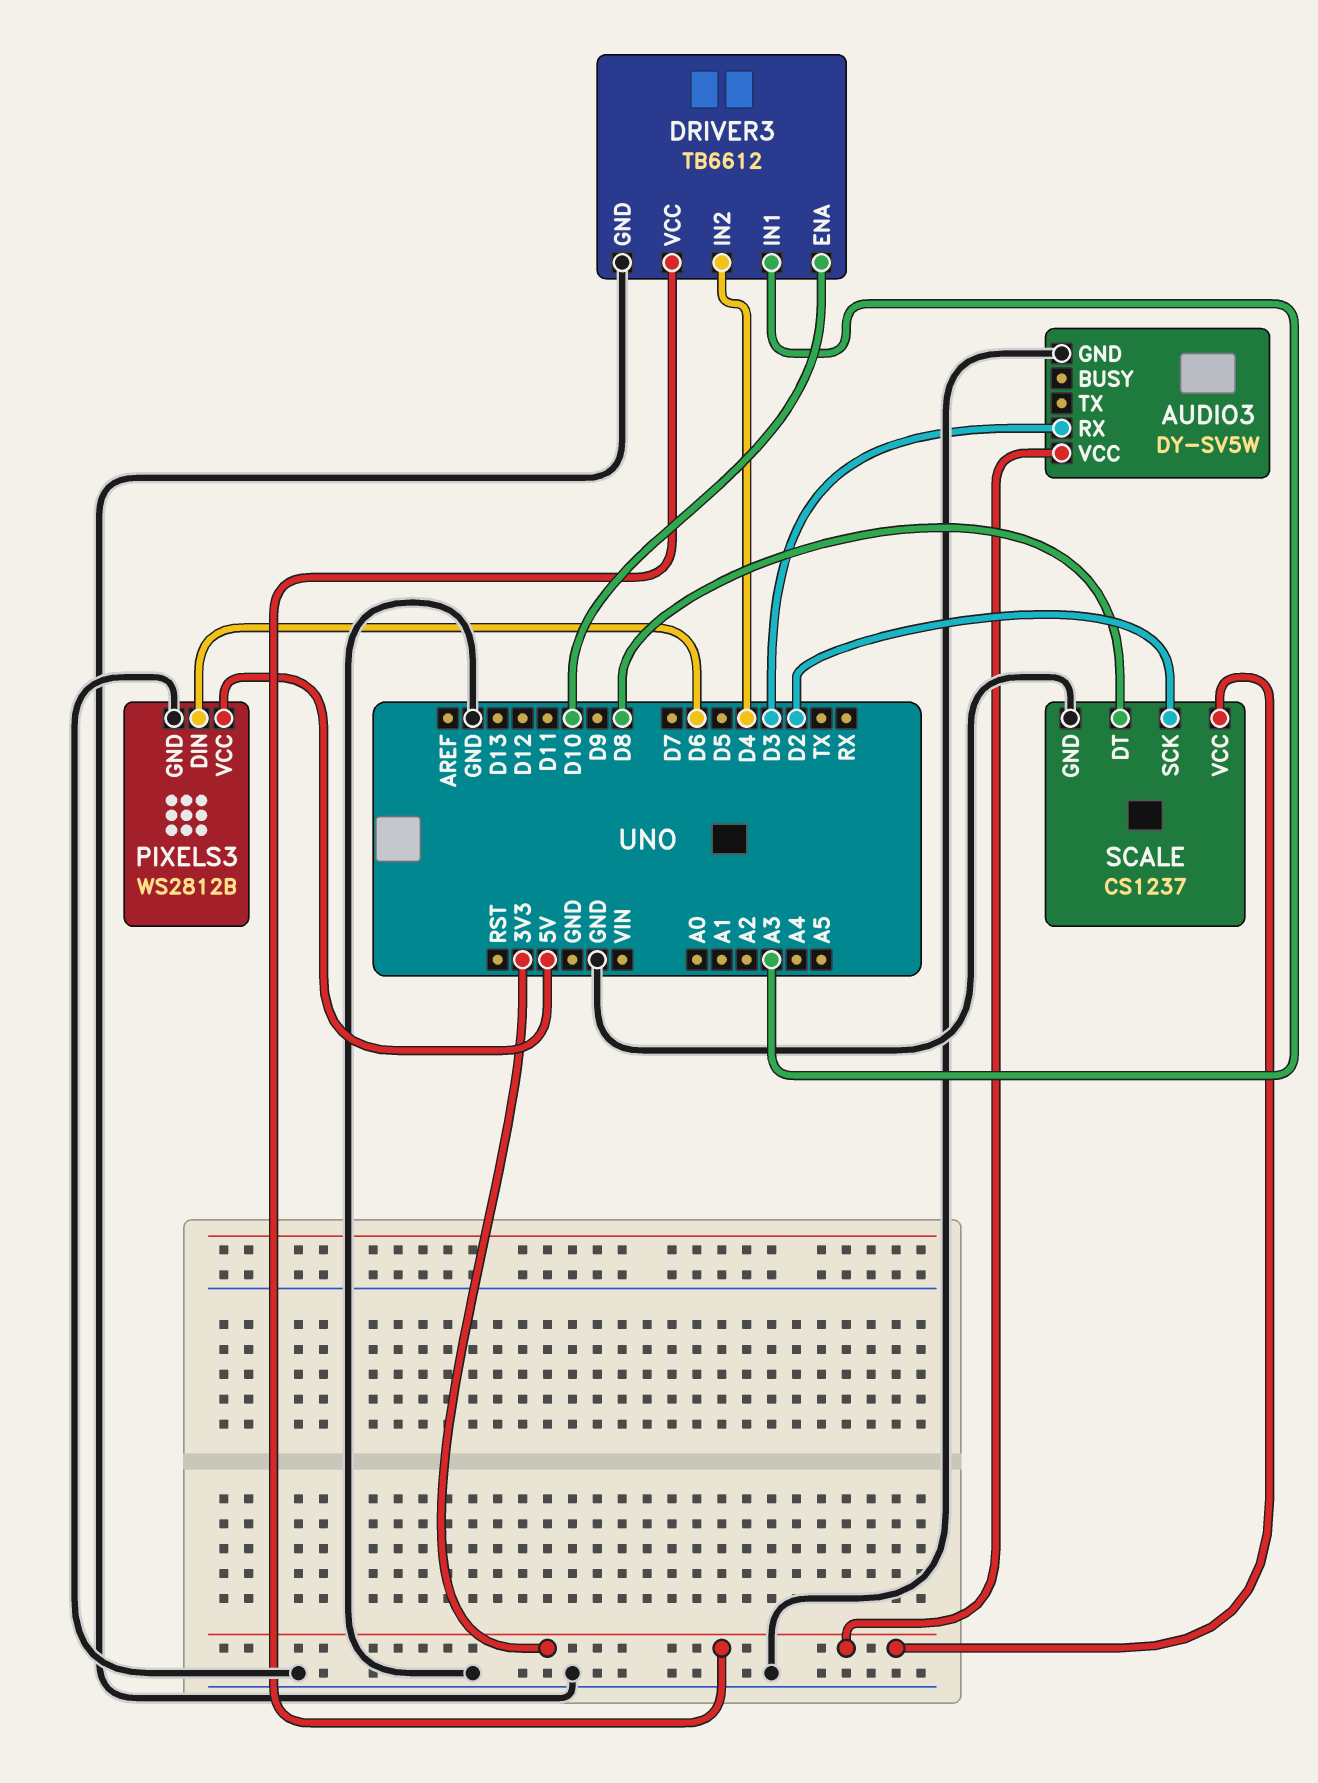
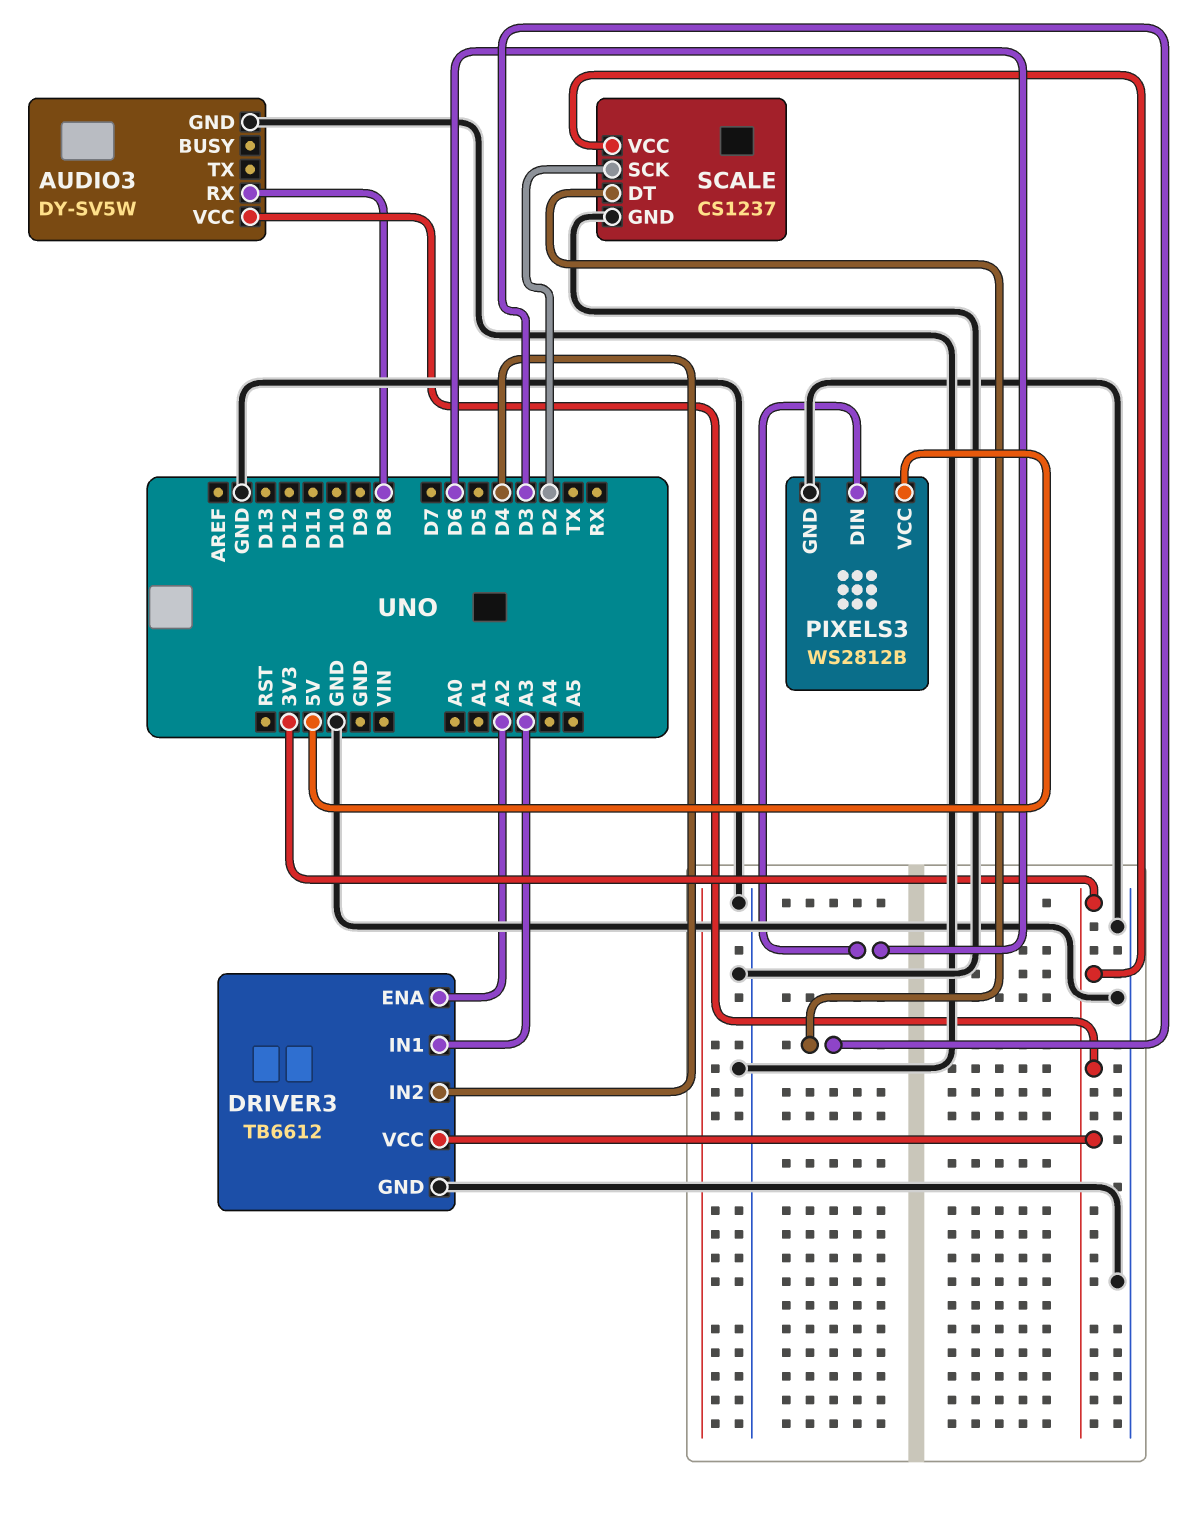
AUDIO3 pin RX: D3 -> D8
DRIVER3 pin ENA: D10 -> A2
SCALE pin DT: D8 -> D3

